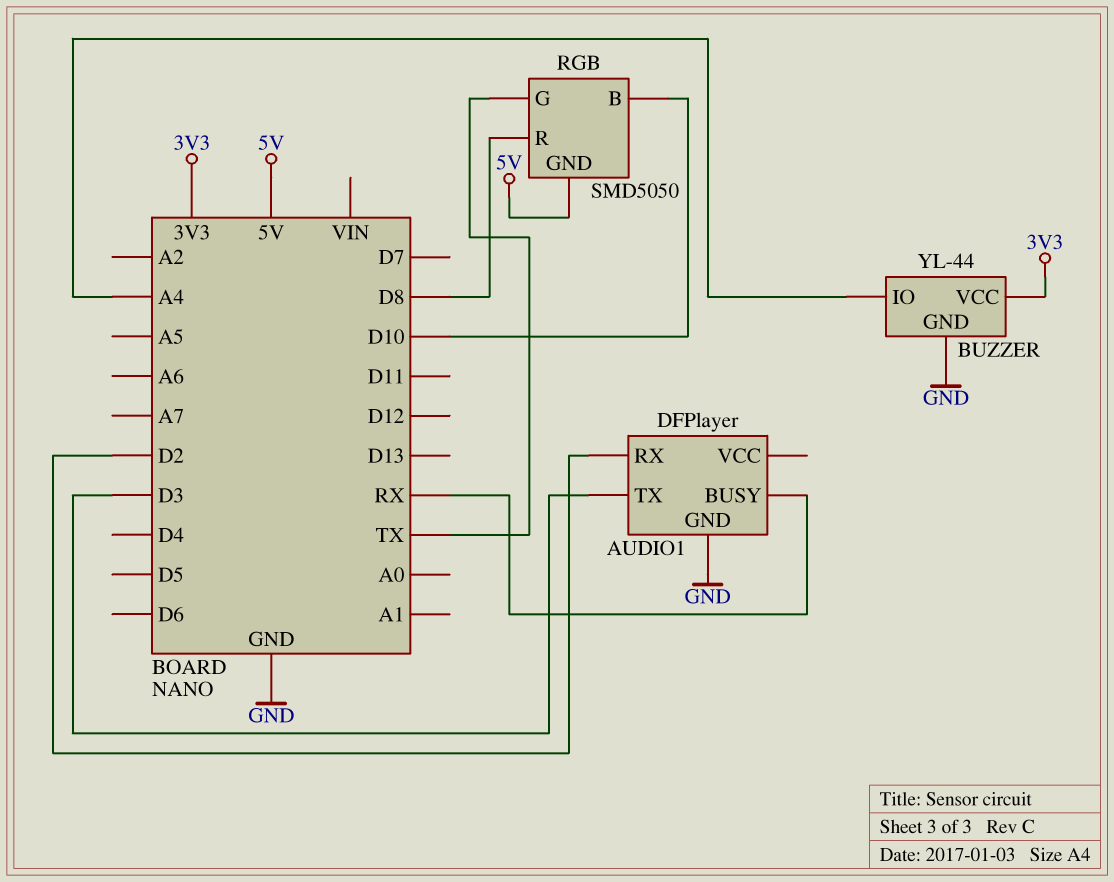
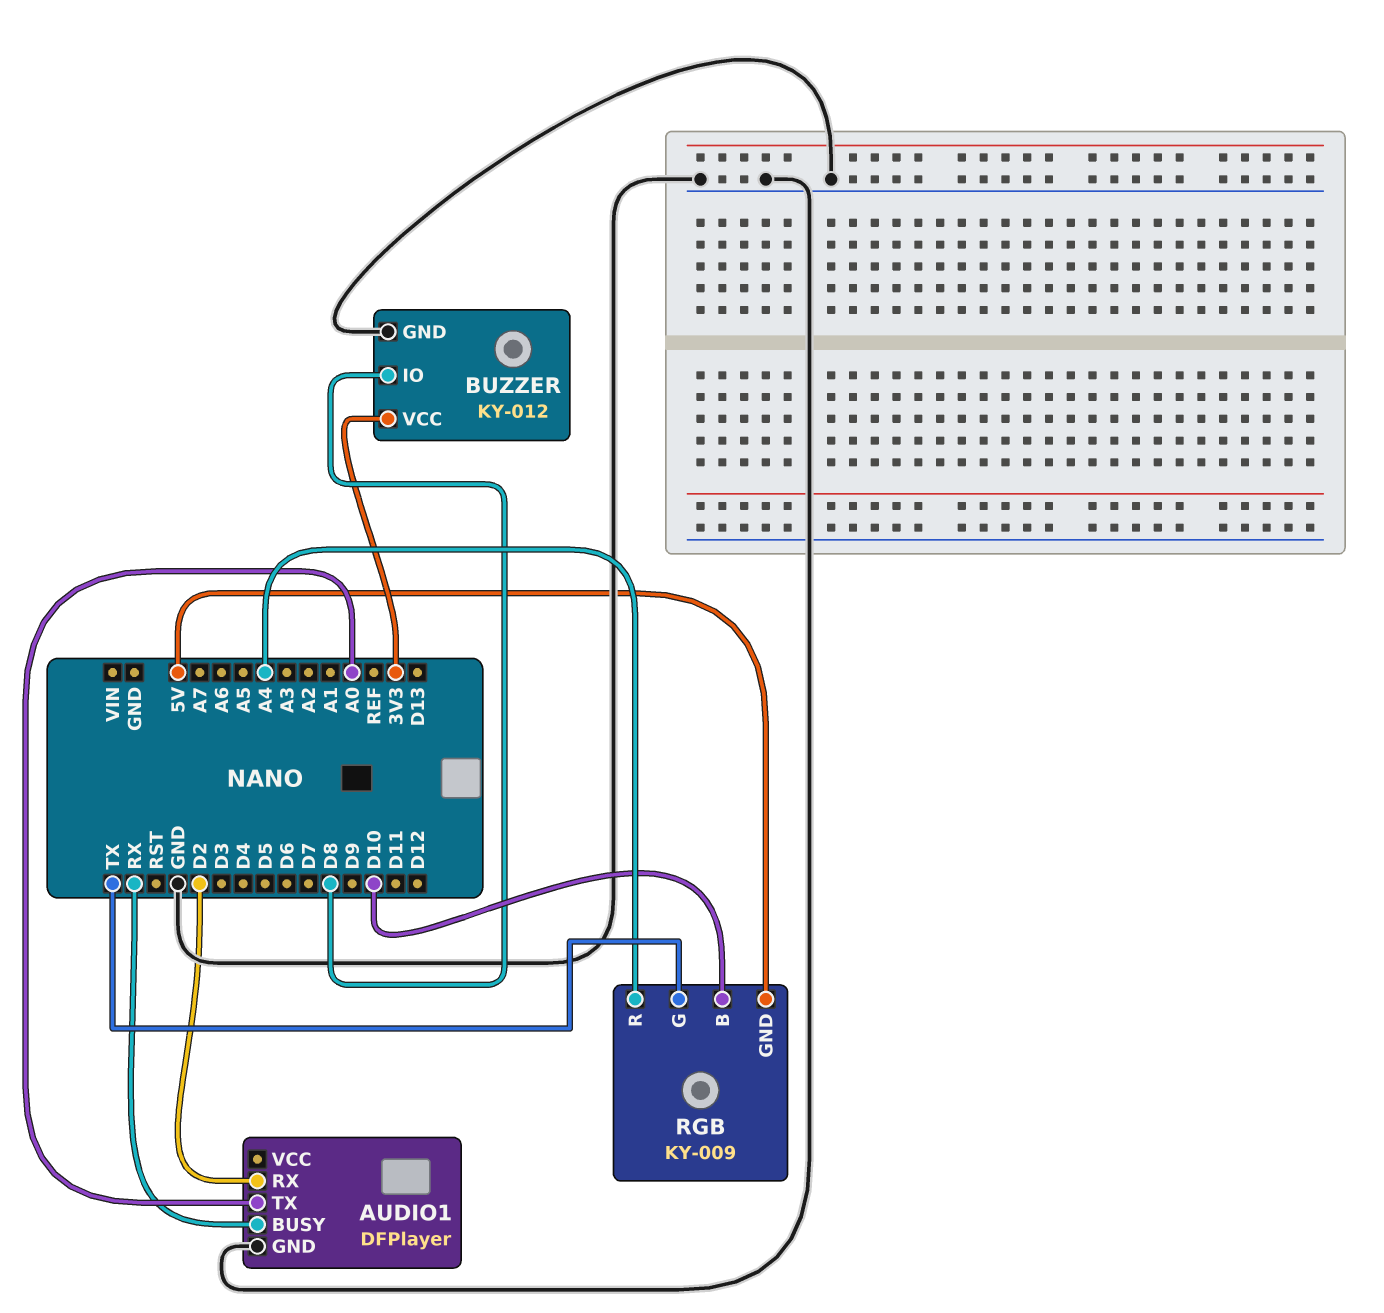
AUDIO1 pin TX: D3 -> A0
BUZZER: YL-44 -> KY-012
BUZZER pin IO: A4 -> D8
RGB: SMD5050 -> KY-009
RGB pin R: D8 -> A4

